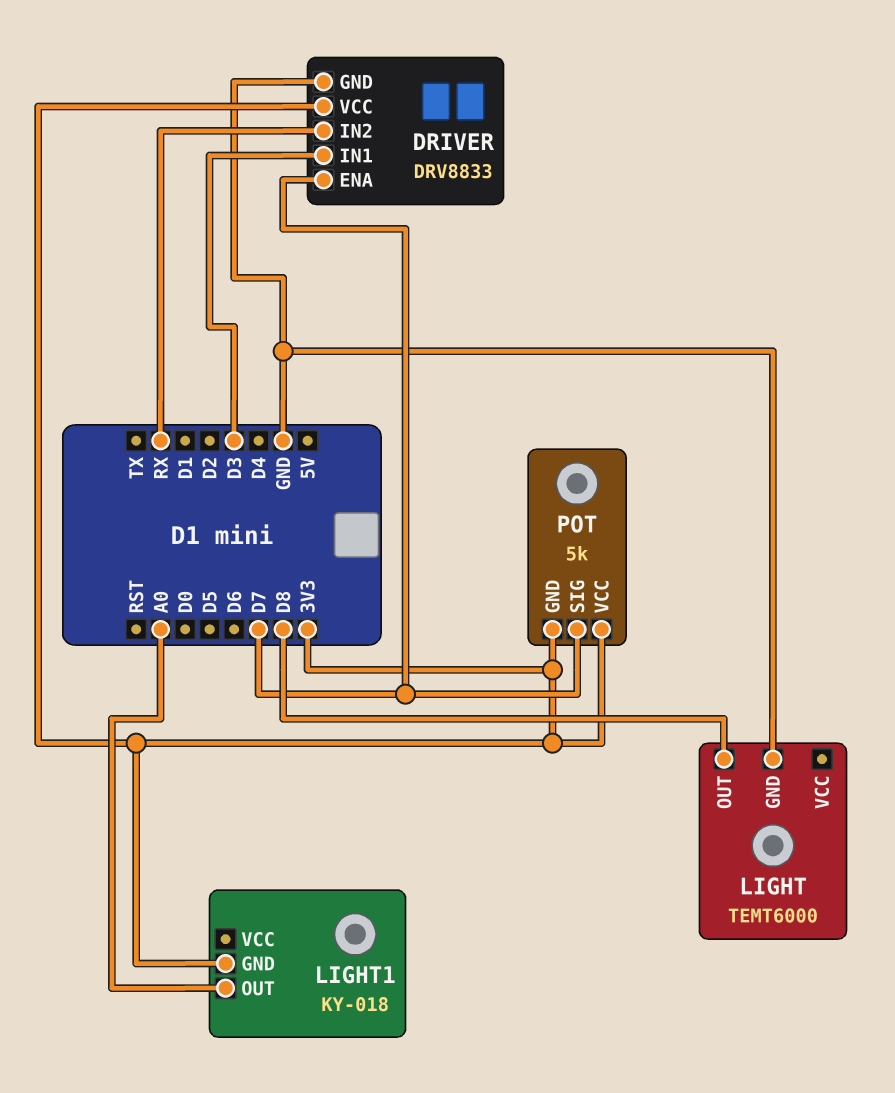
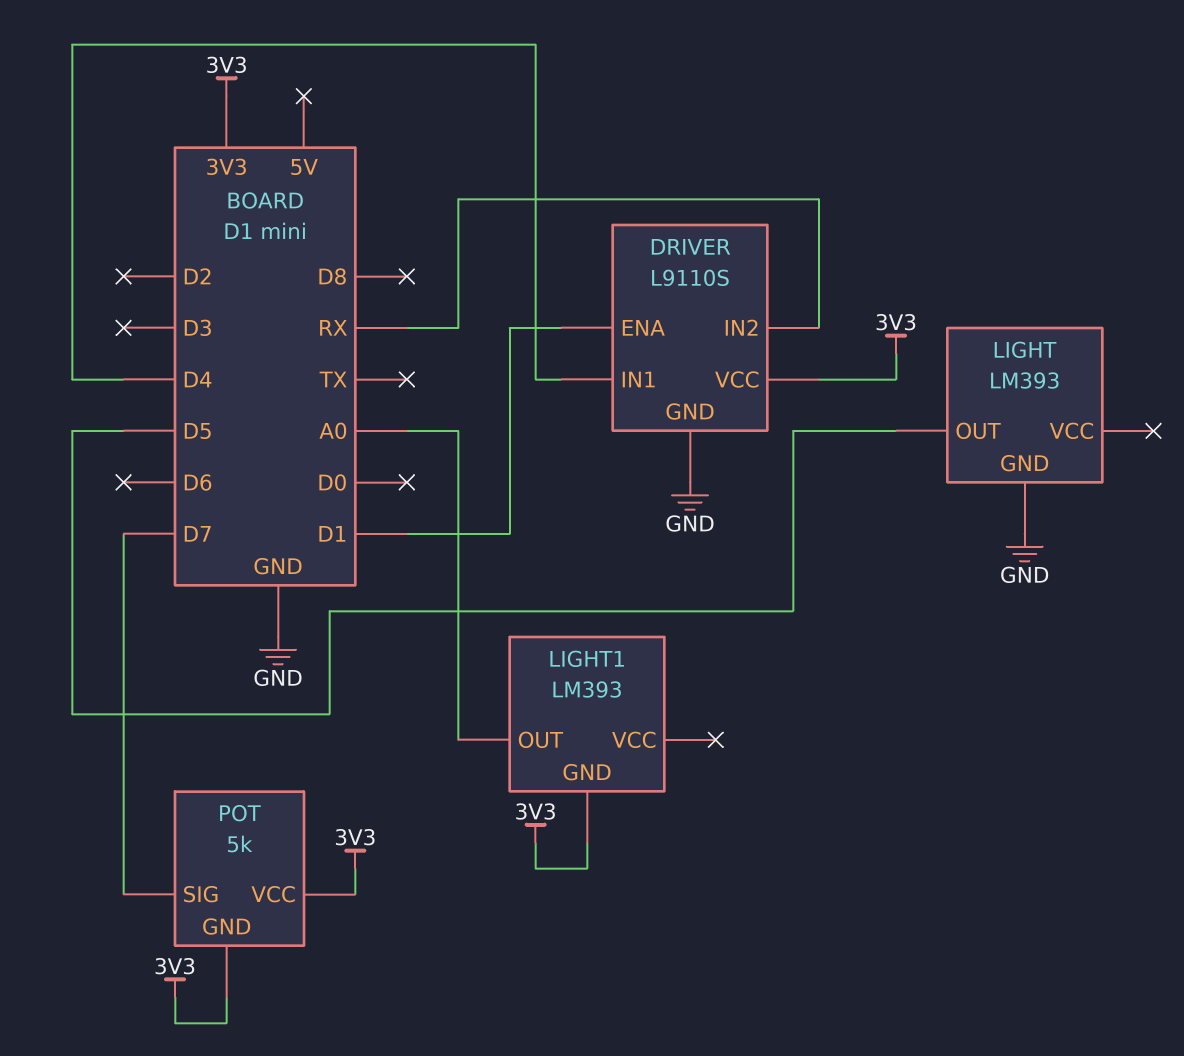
DRIVER: DRV8833 -> L9110S
DRIVER pin ENA: D7 -> D1
DRIVER pin IN1: D3 -> D4
LIGHT: TEMT6000 -> LM393
LIGHT pin OUT: D8 -> D5
LIGHT1: KY-018 -> LM393

